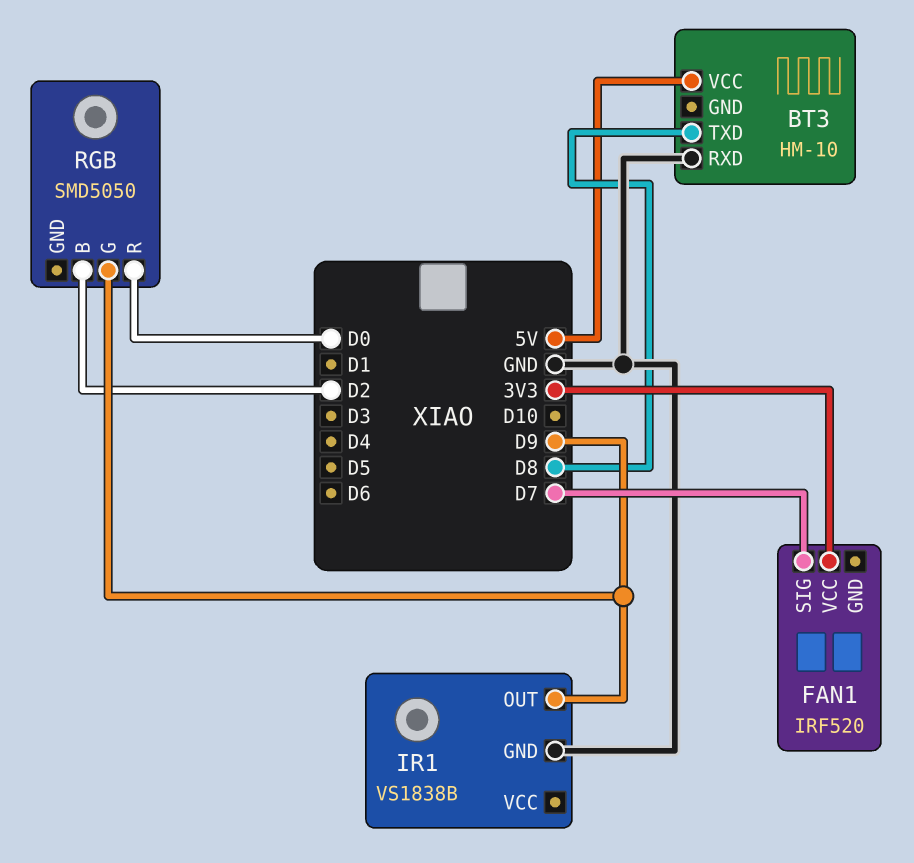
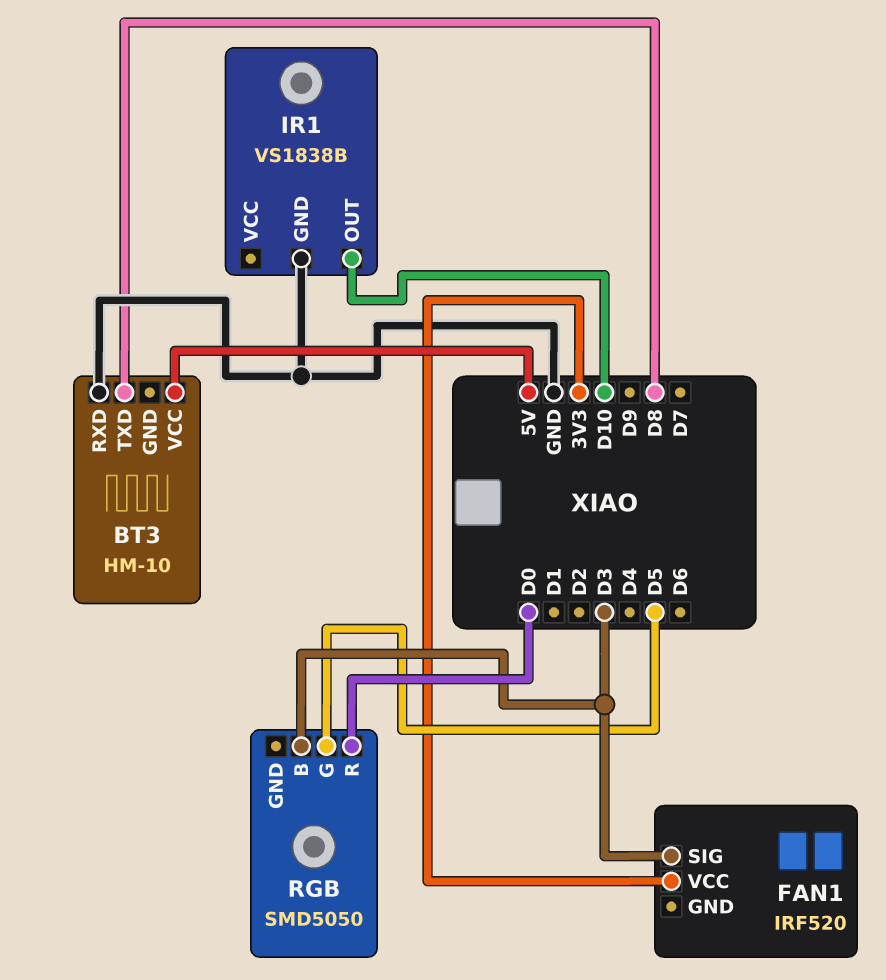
FAN1 pin SIG: D7 -> D3
IR1 pin OUT: D9 -> D10
RGB pin B: D2 -> D3
RGB pin G: D9 -> D5

